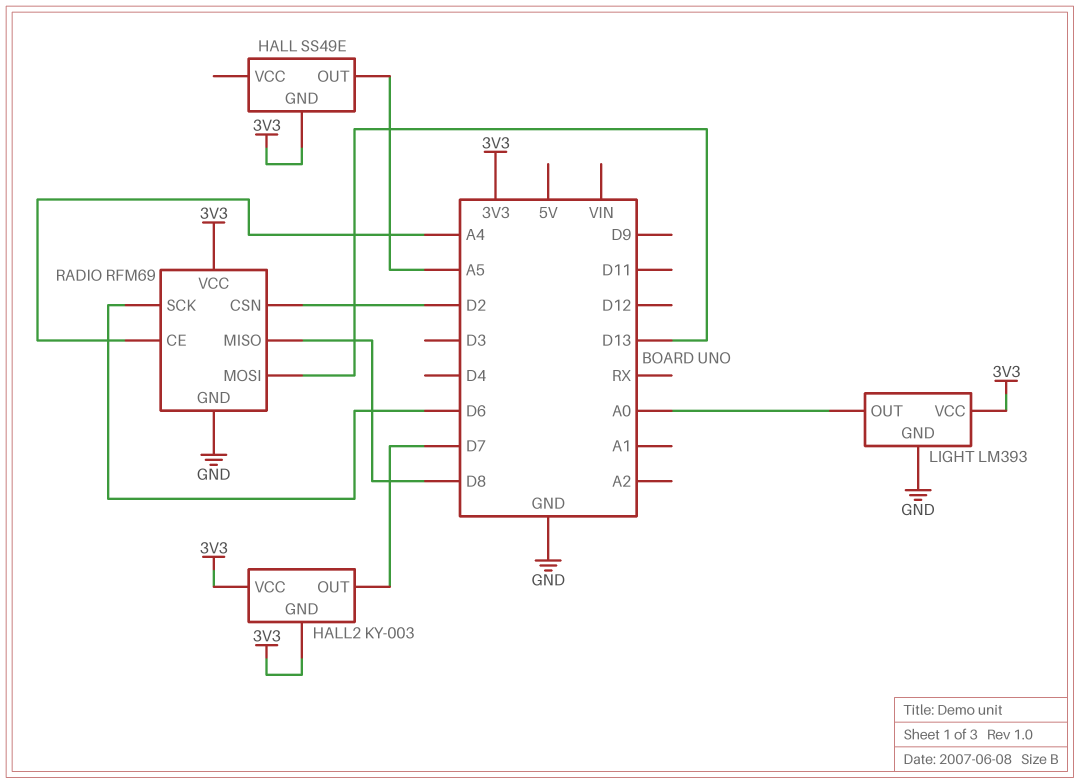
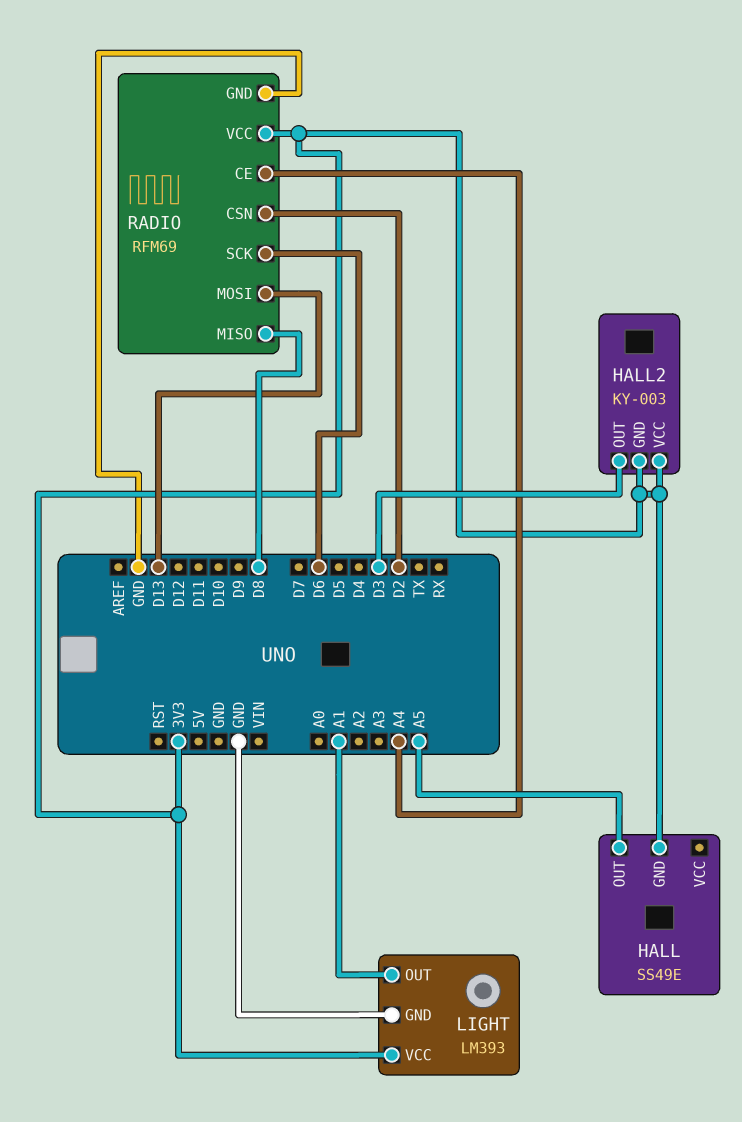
HALL2 pin OUT: D7 -> D3
LIGHT pin OUT: A0 -> A1

